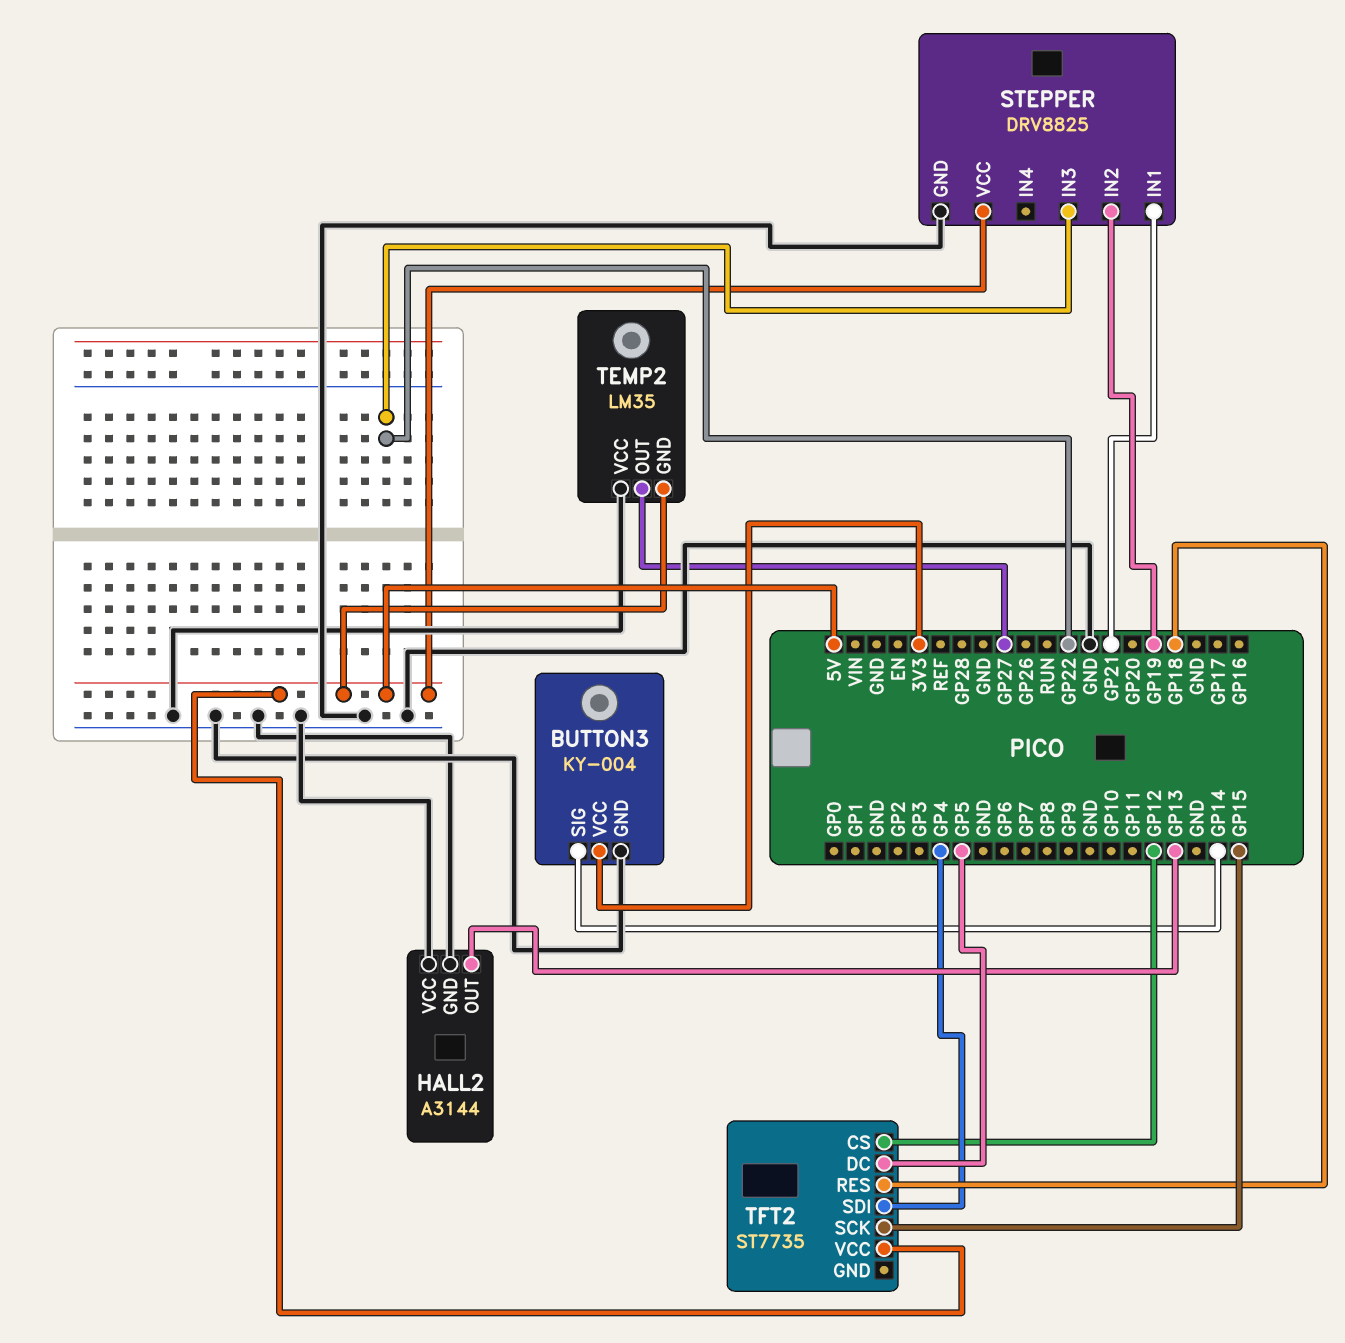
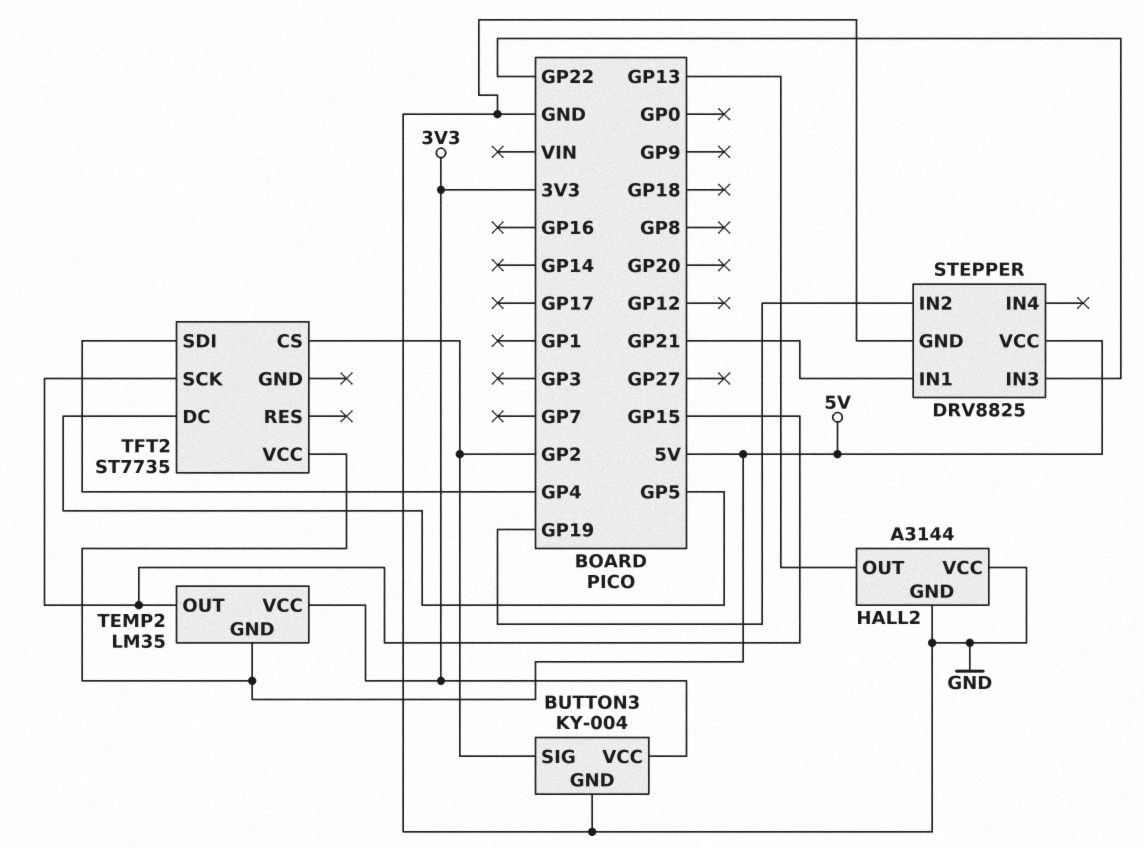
BUTTON3 pin SIG: GP14 -> GP2
TEMP2 pin OUT: GP27 -> GP15
TEMP2 pin VCC: GND -> 3V3
TFT2 pin CS: GP12 -> GP2
TFT2 pin RES: GP18 -> none

